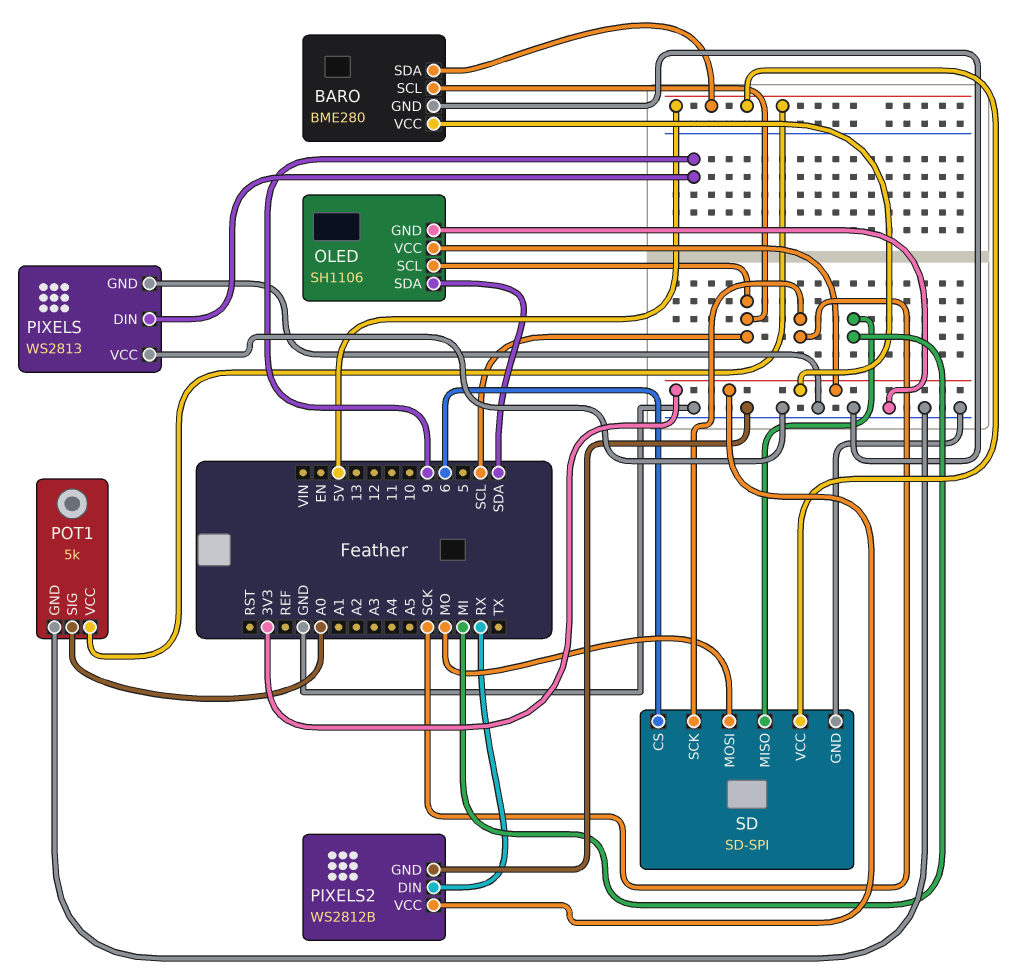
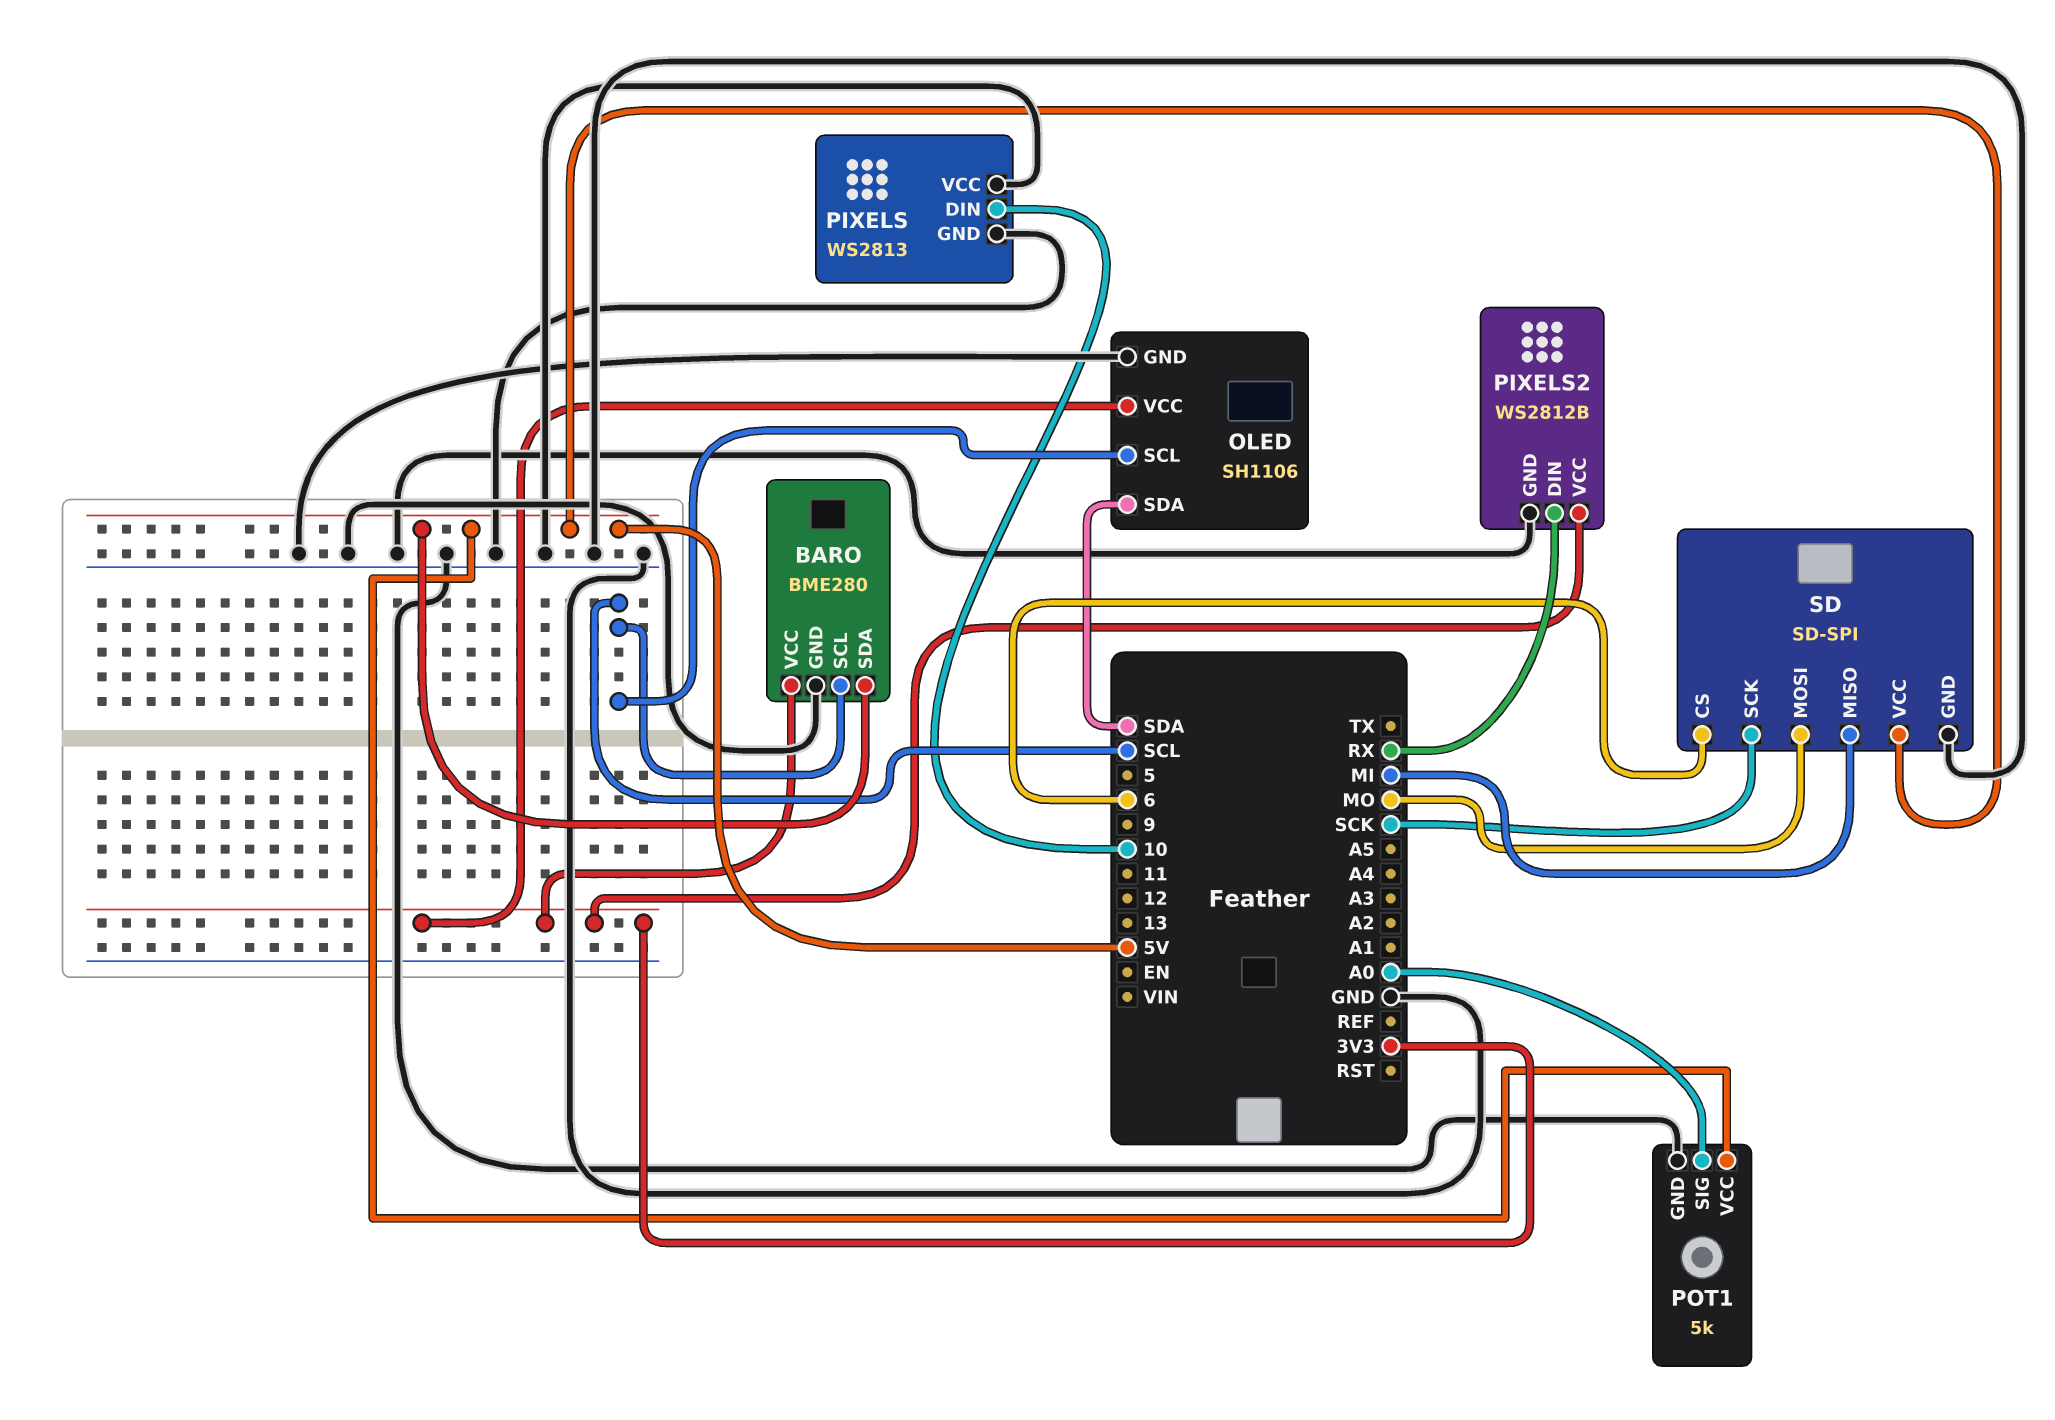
PIXELS pin DIN: 9 -> 10

